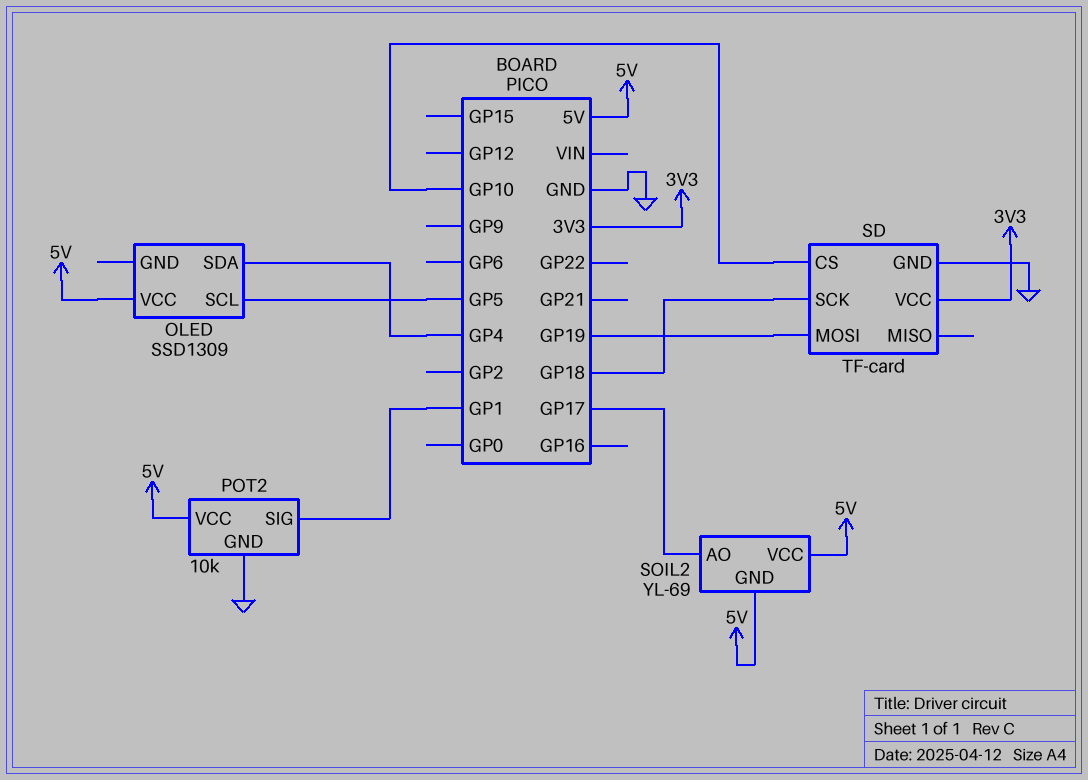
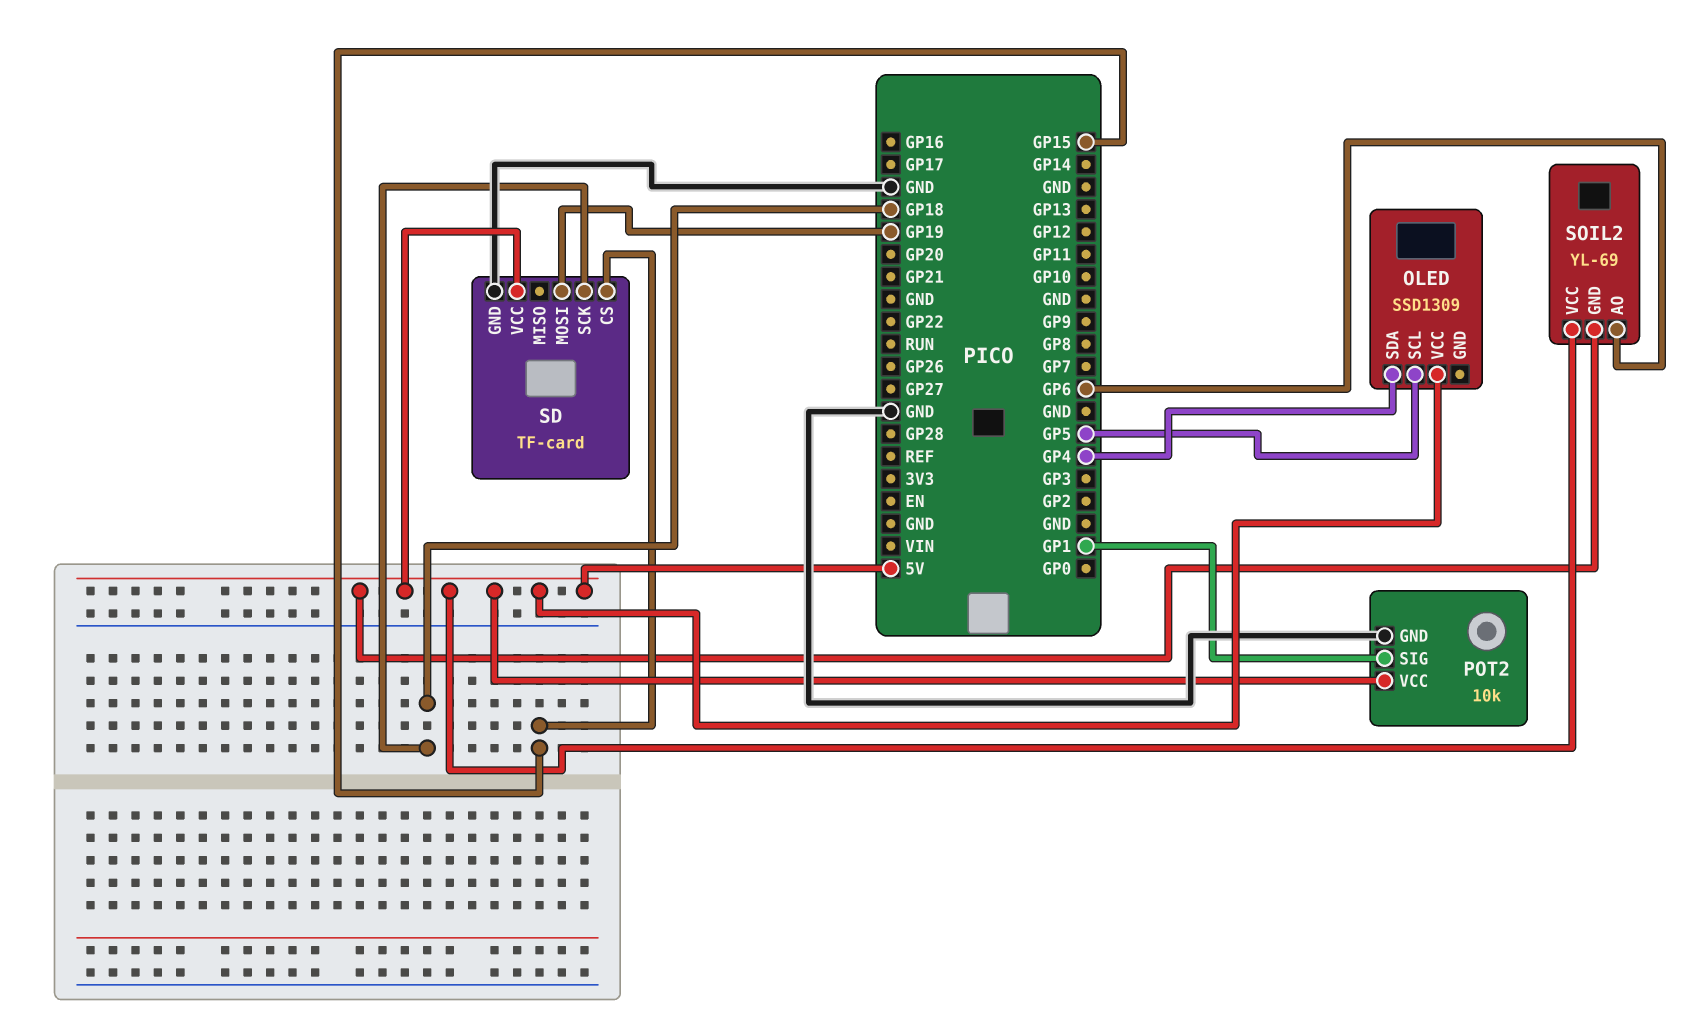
SD pin CS: GP10 -> GP15
SD pin VCC: 3V3 -> 5V
SOIL2 pin AO: GP17 -> GP6

